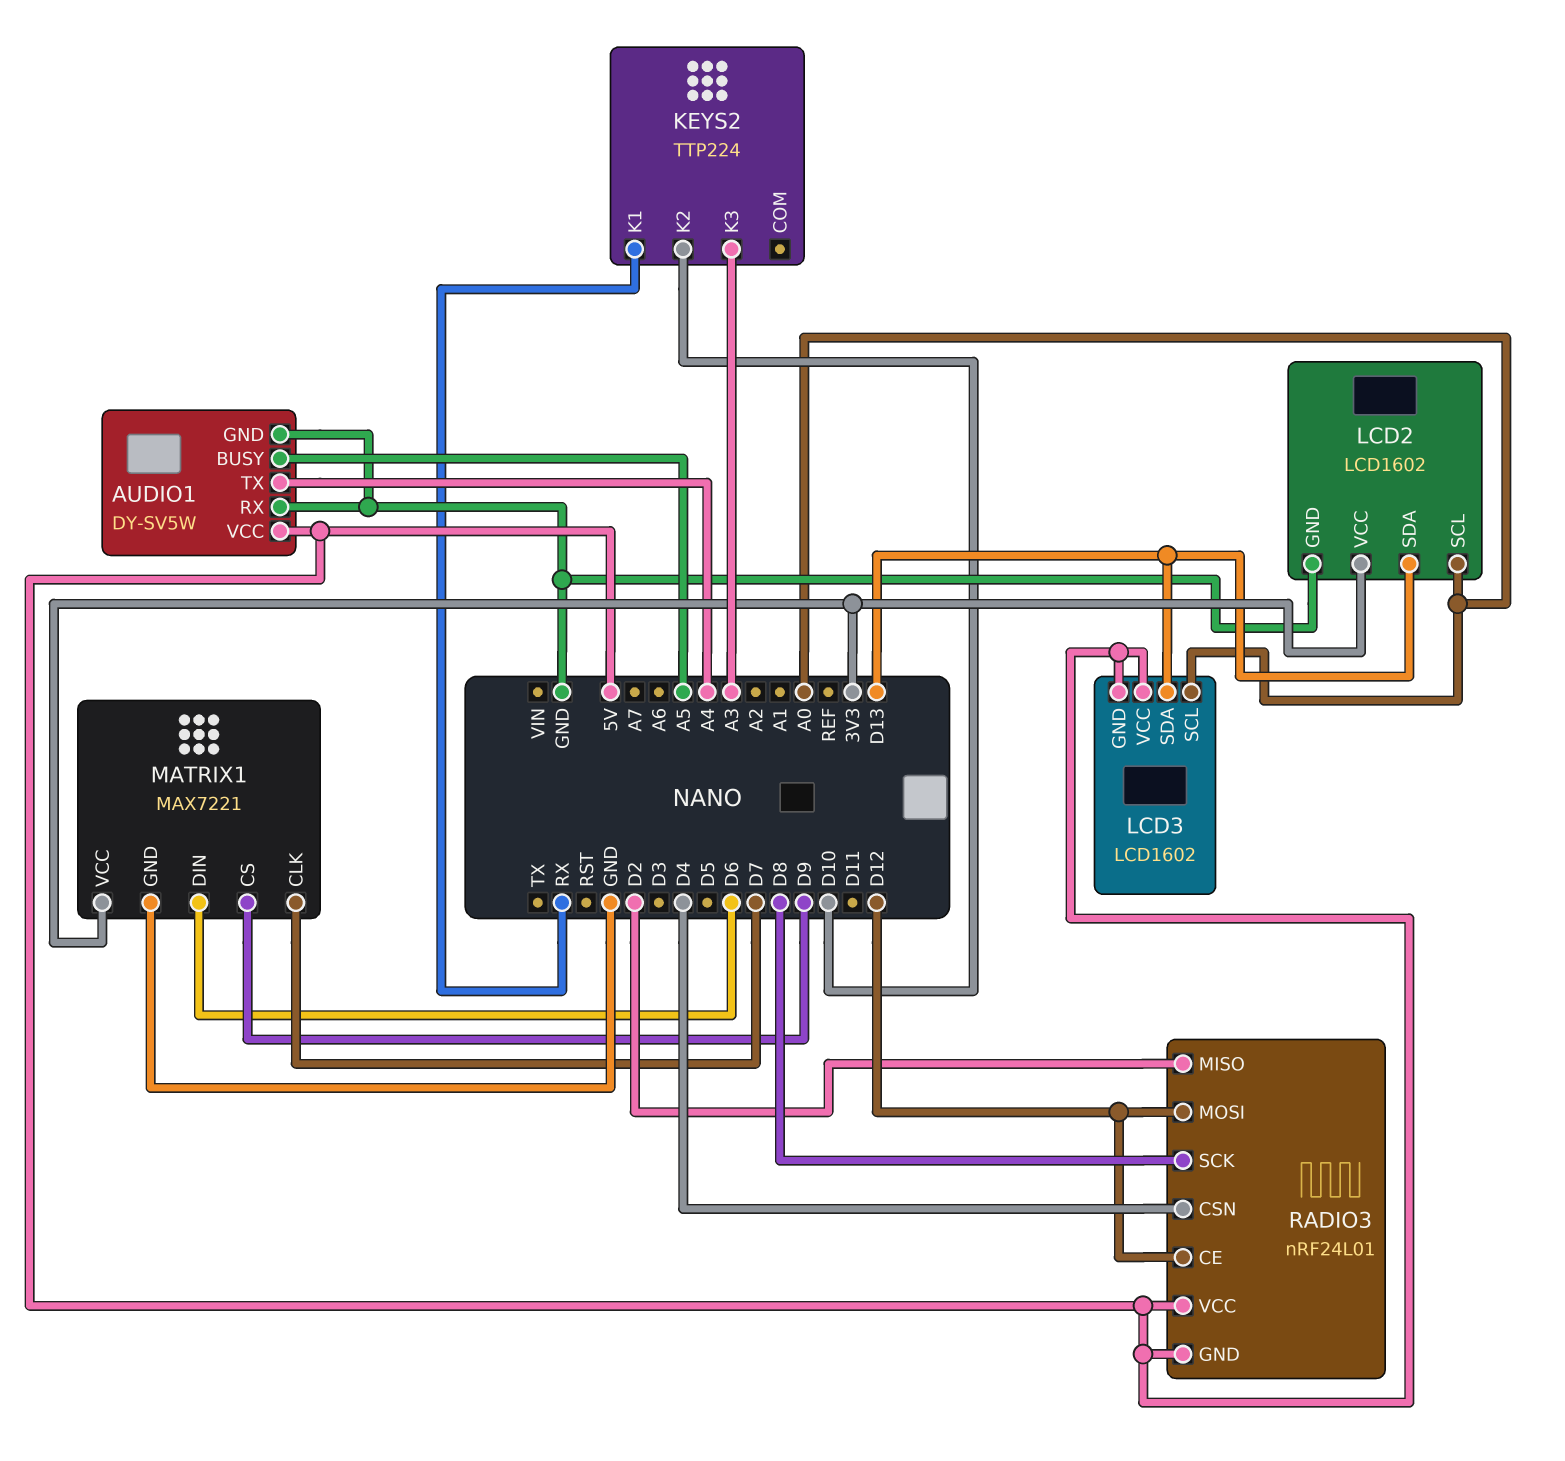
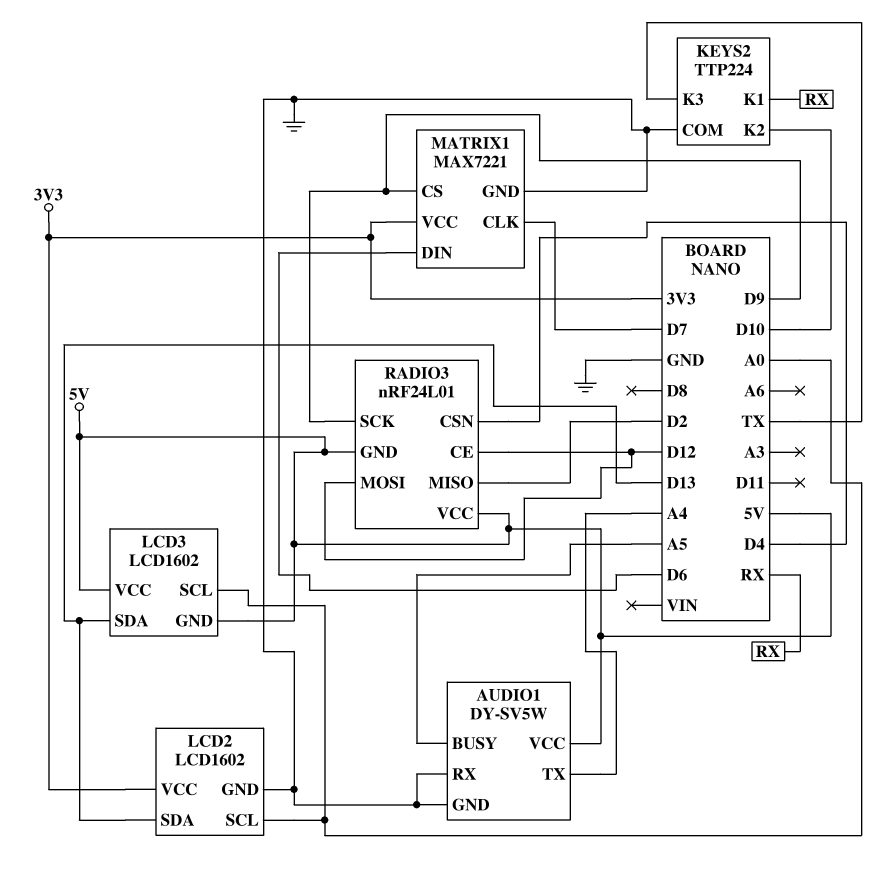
KEYS2 pin COM: none -> GND
KEYS2 pin K3: A3 -> TX
RADIO3 pin SCK: D8 -> D9

